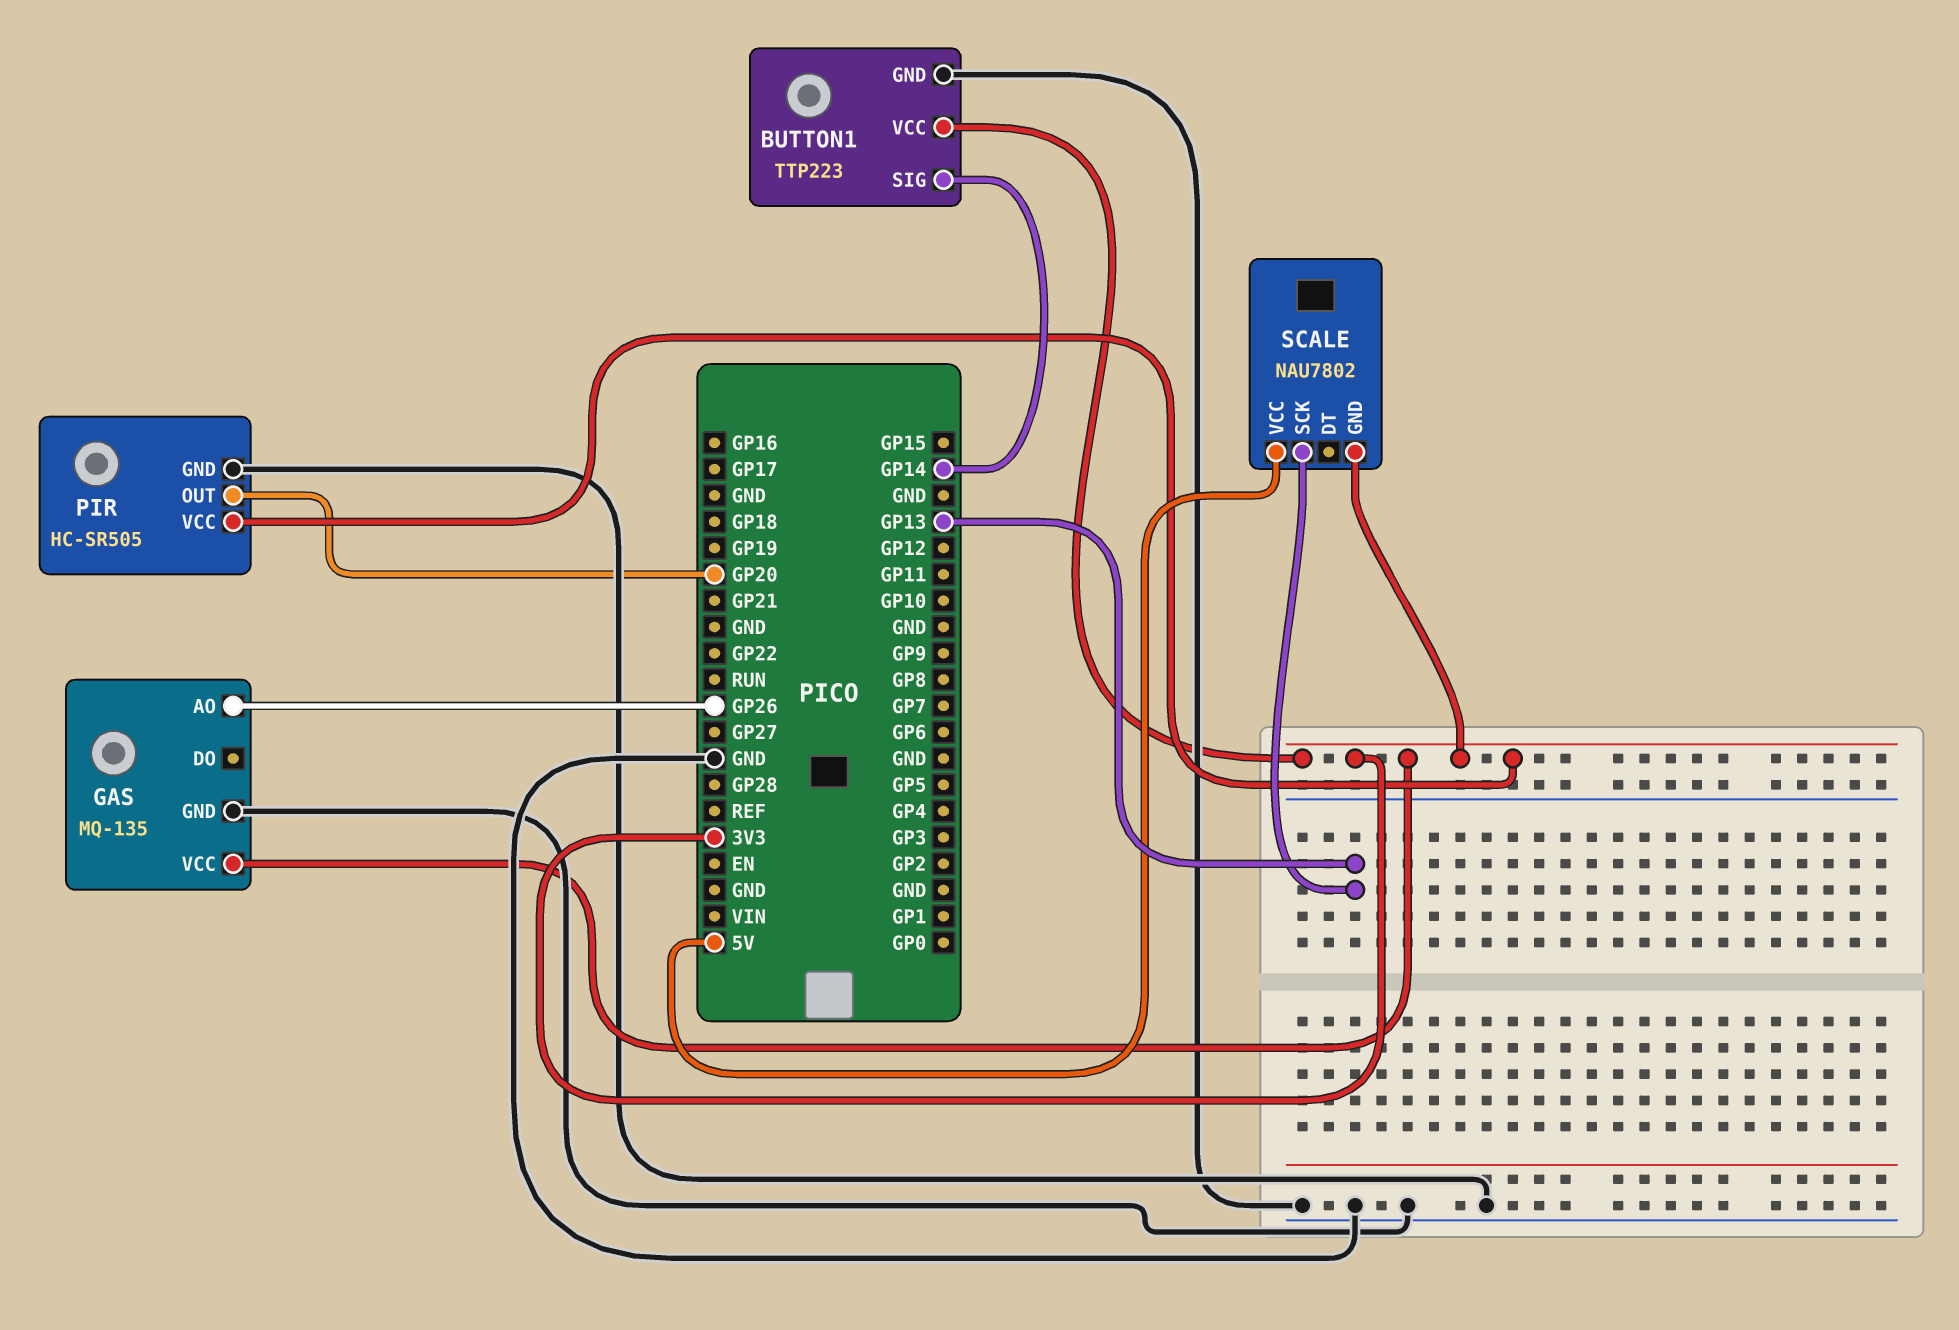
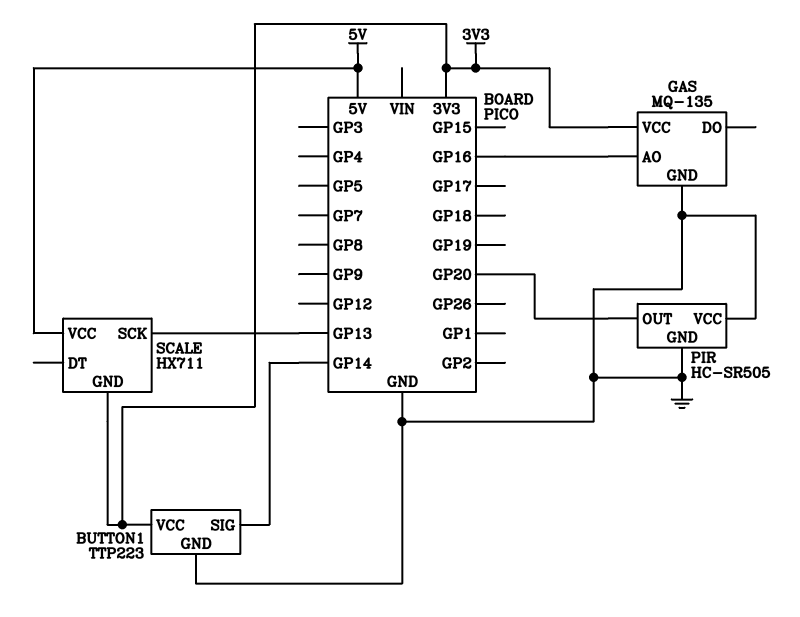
GAS pin AO: GP26 -> GP16
PIR pin VCC: 3V3 -> GND
SCALE: NAU7802 -> HX711

